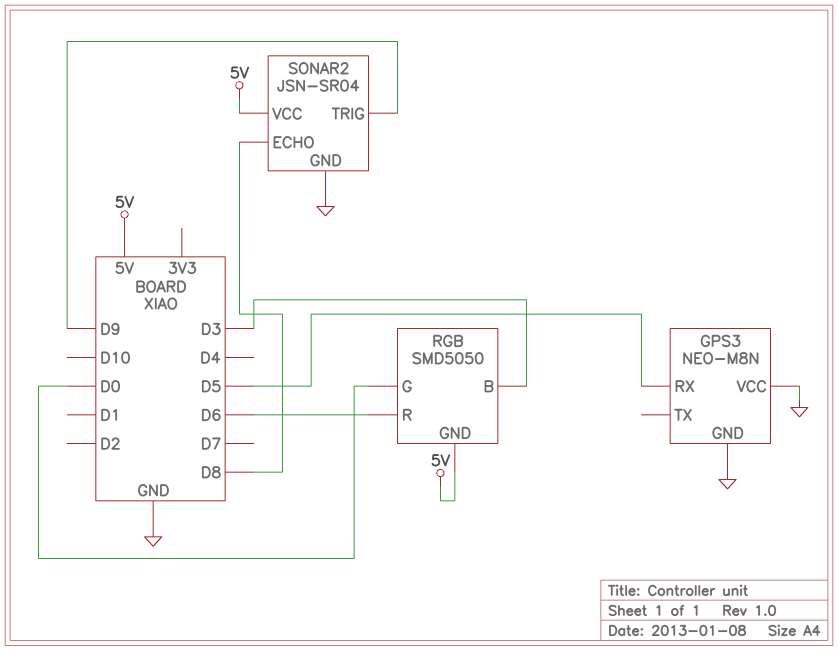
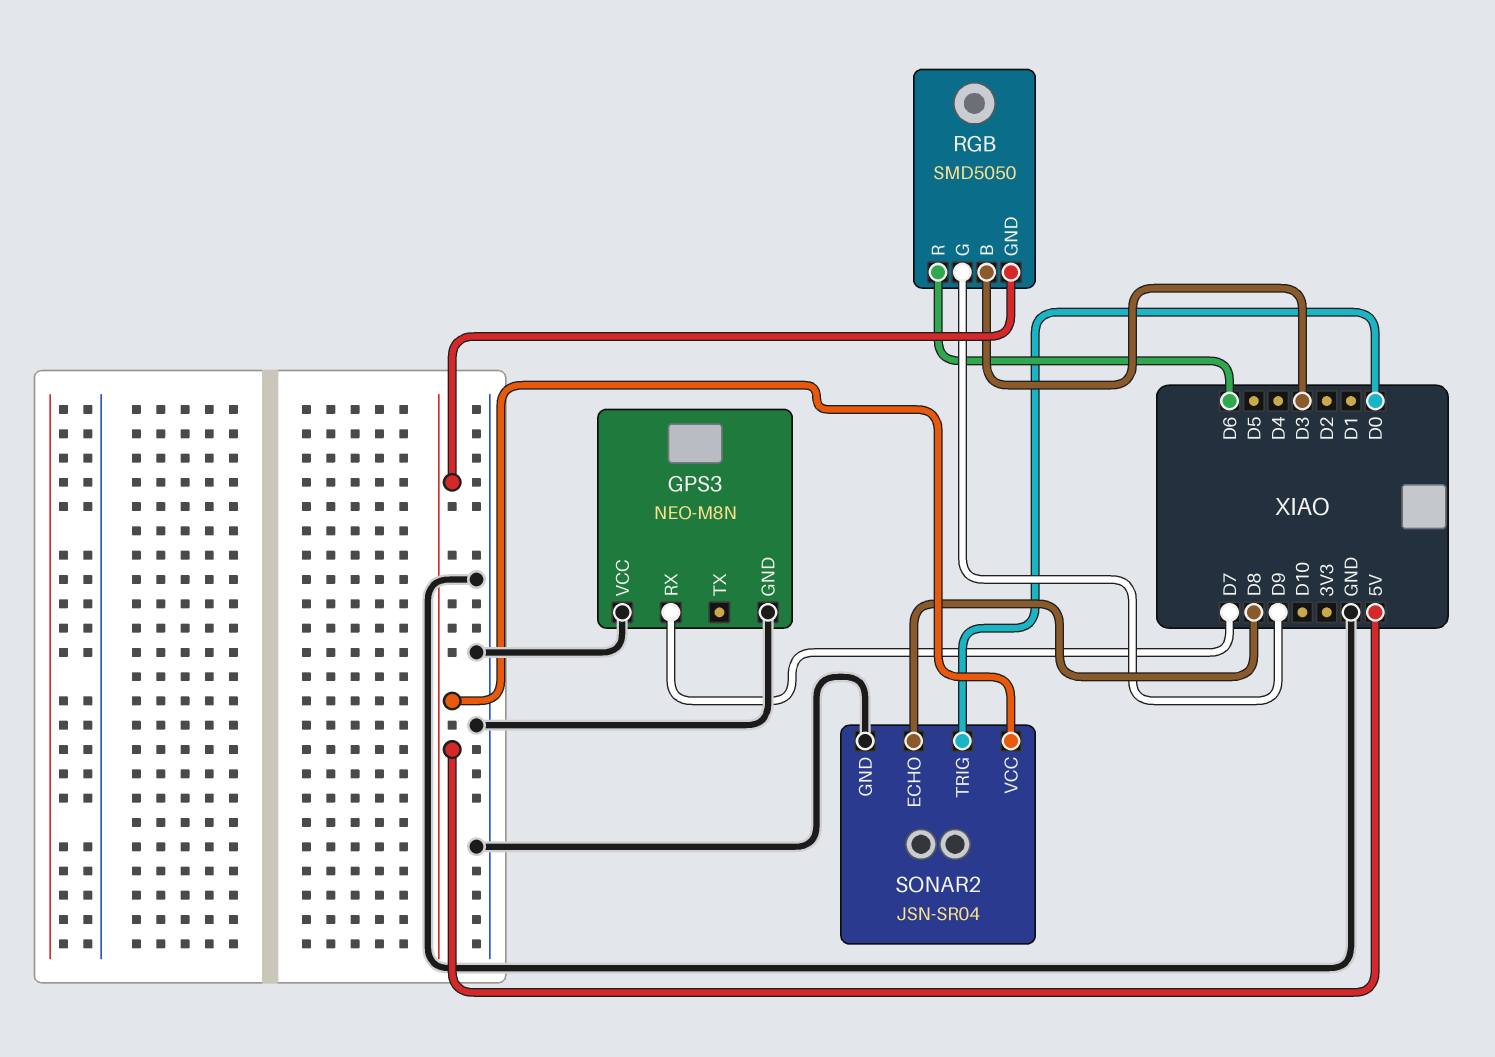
GPS3 pin RX: D5 -> D7
RGB pin G: D0 -> D9
SONAR2 pin TRIG: D9 -> D0

